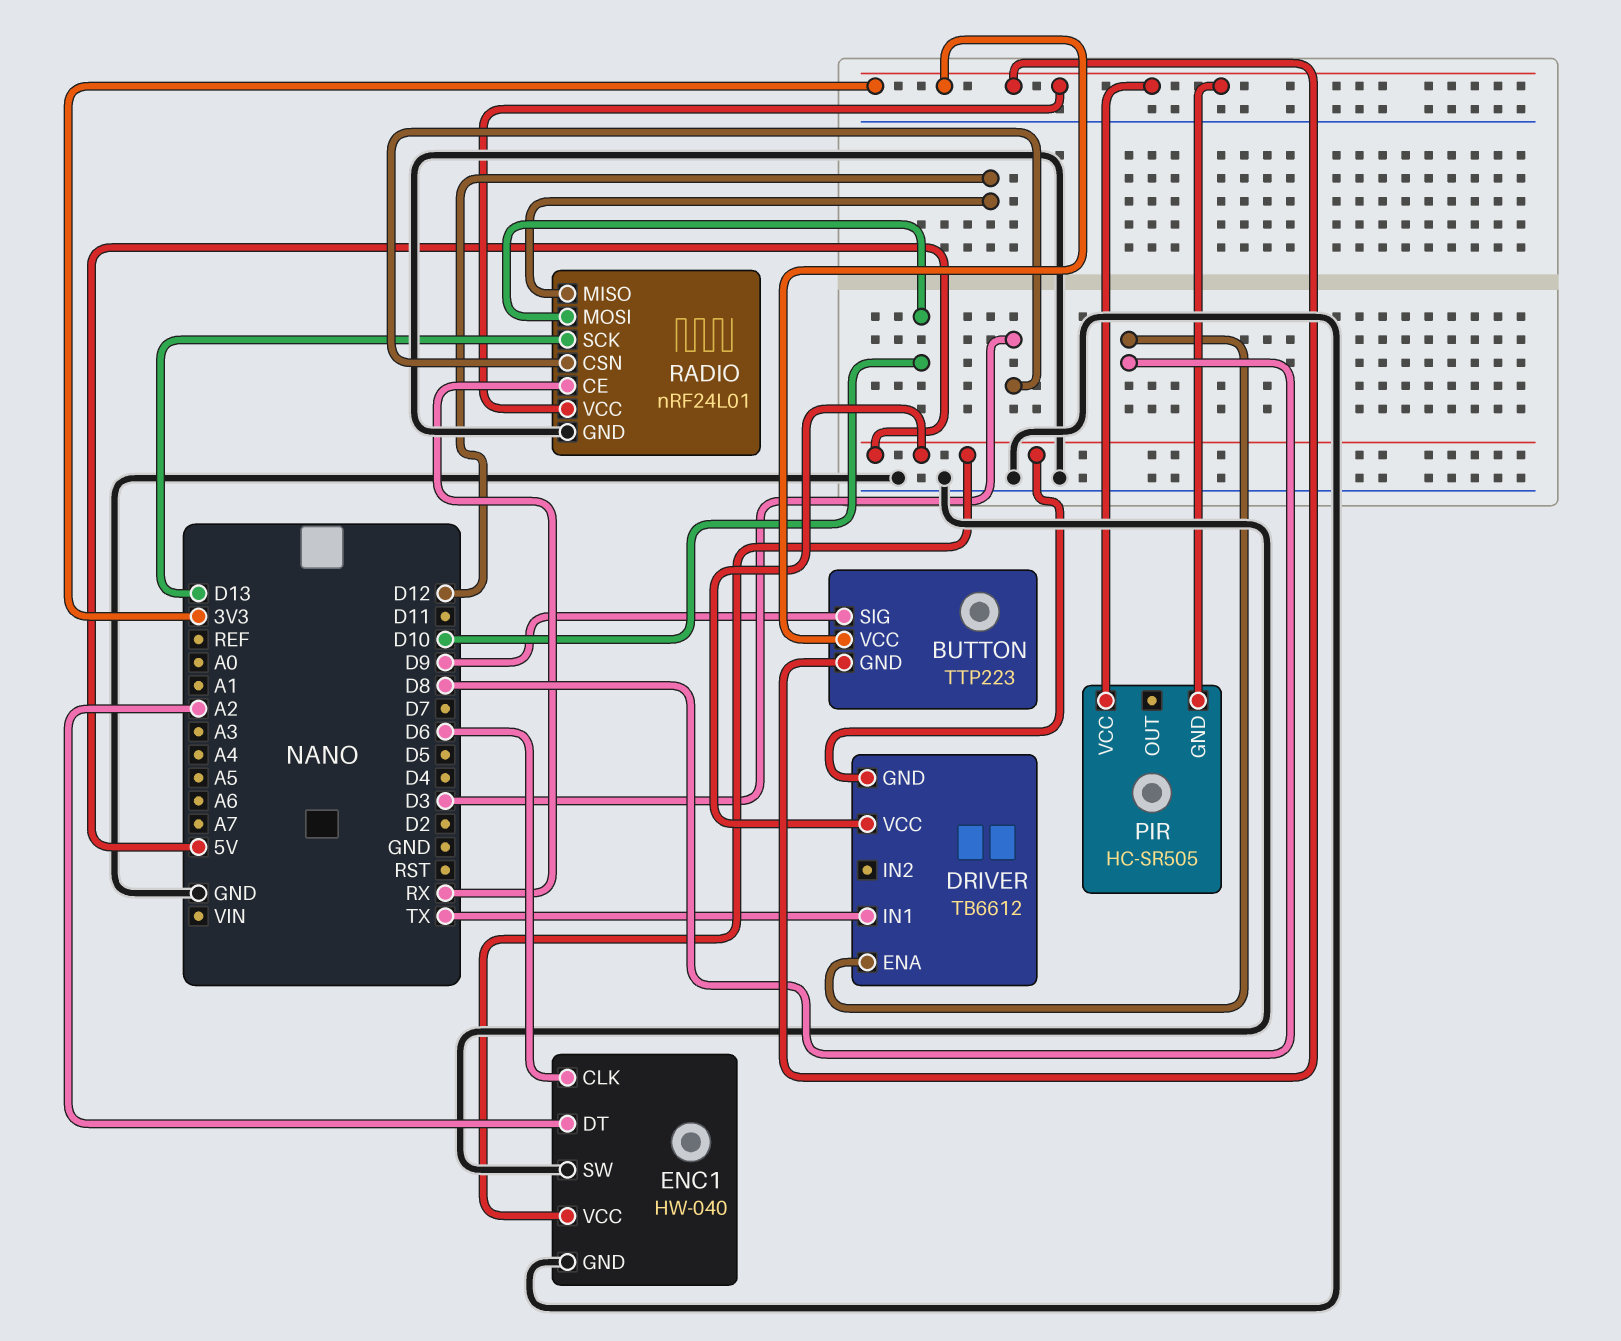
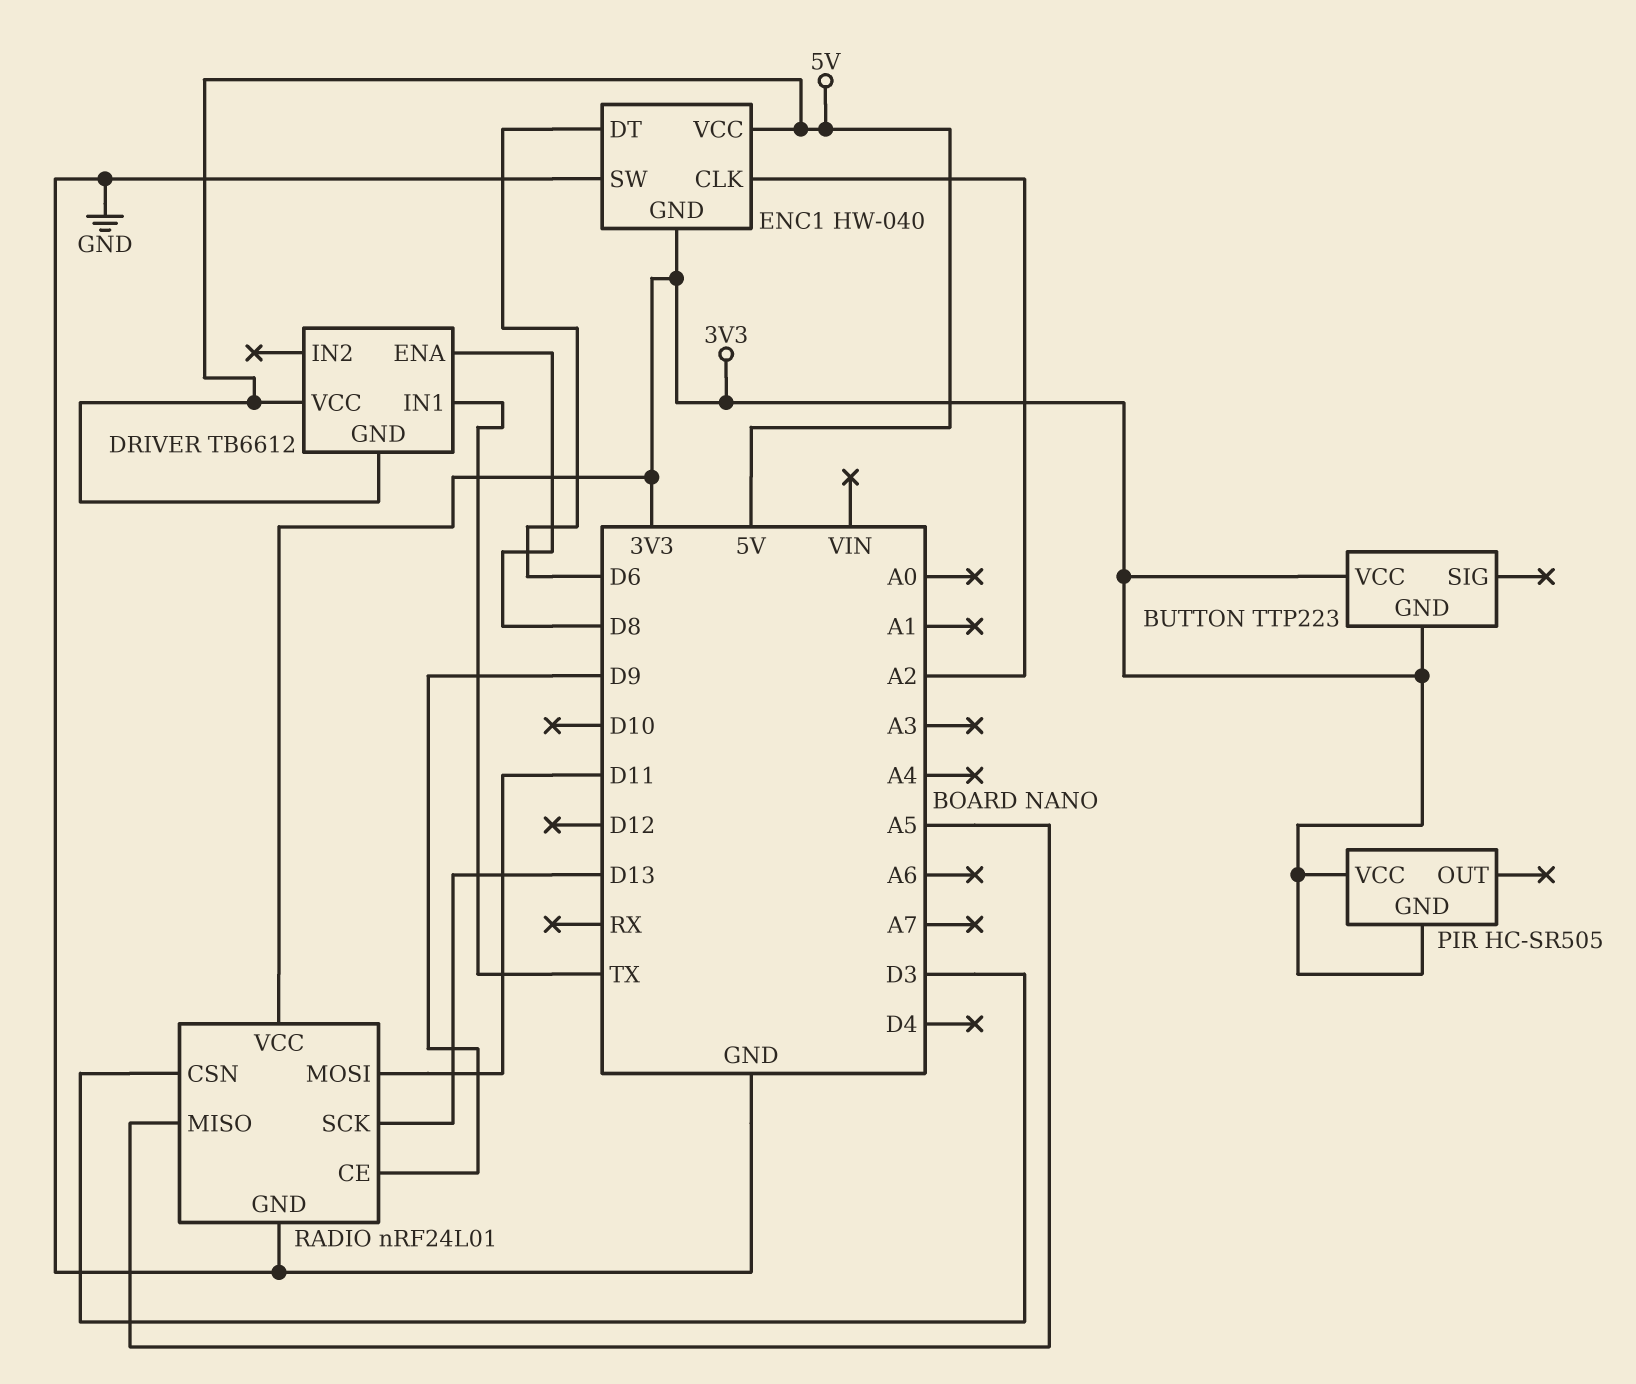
BUTTON pin SIG: D9 -> none
ENC1 pin CLK: D6 -> A2
ENC1 pin DT: A2 -> D6
ENC1 pin GND: GND -> 3V3
RADIO pin CE: RX -> D9
RADIO pin MISO: D12 -> A5
RADIO pin MOSI: D10 -> D11

